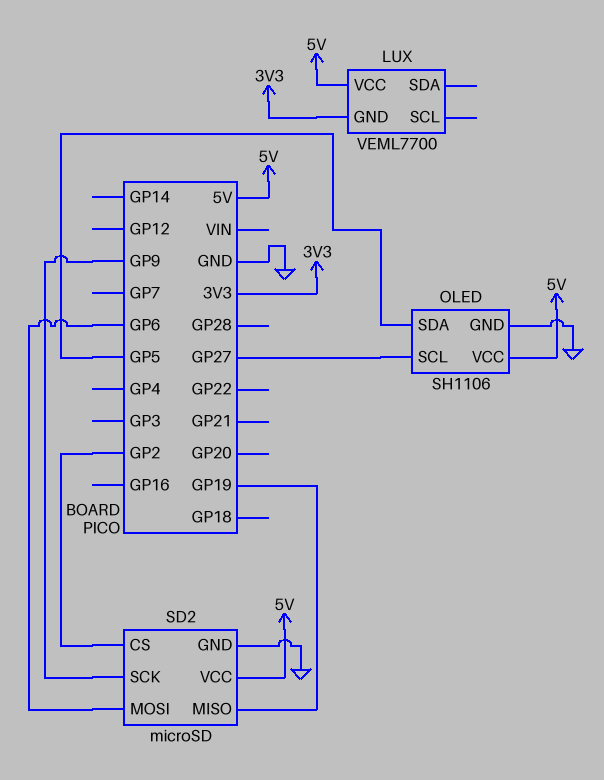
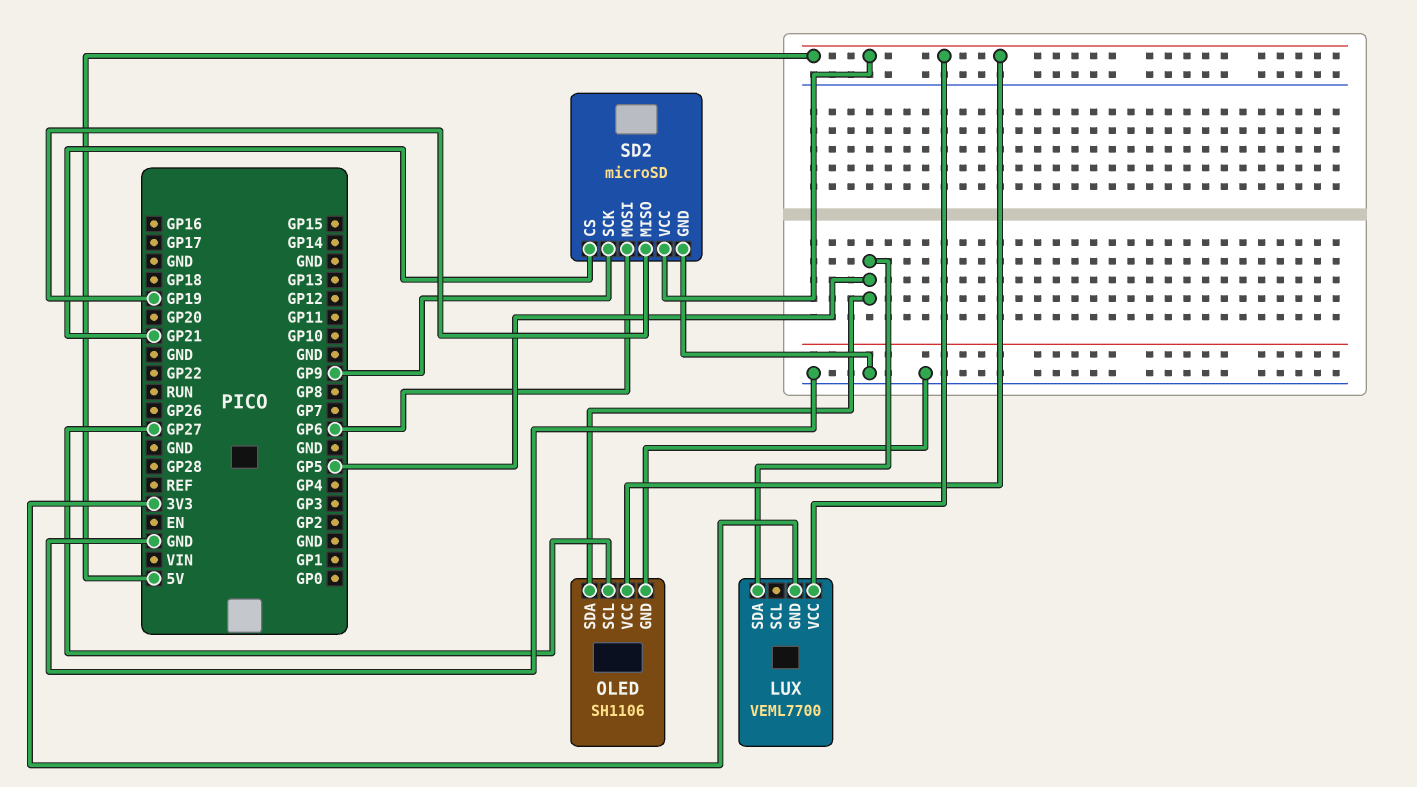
LUX pin SDA: none -> GP5
SD2 pin CS: GP2 -> GP21

